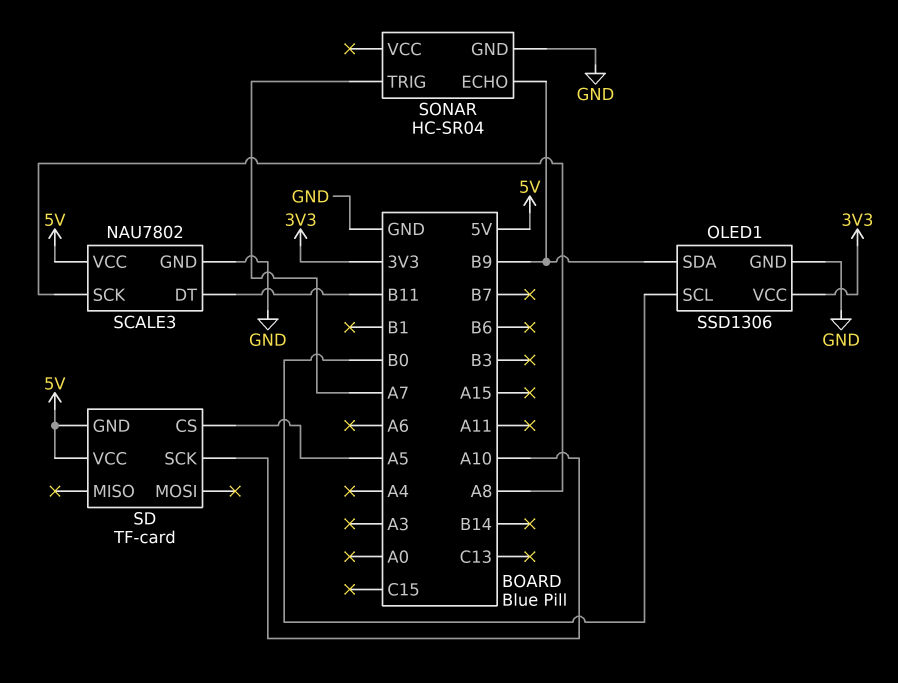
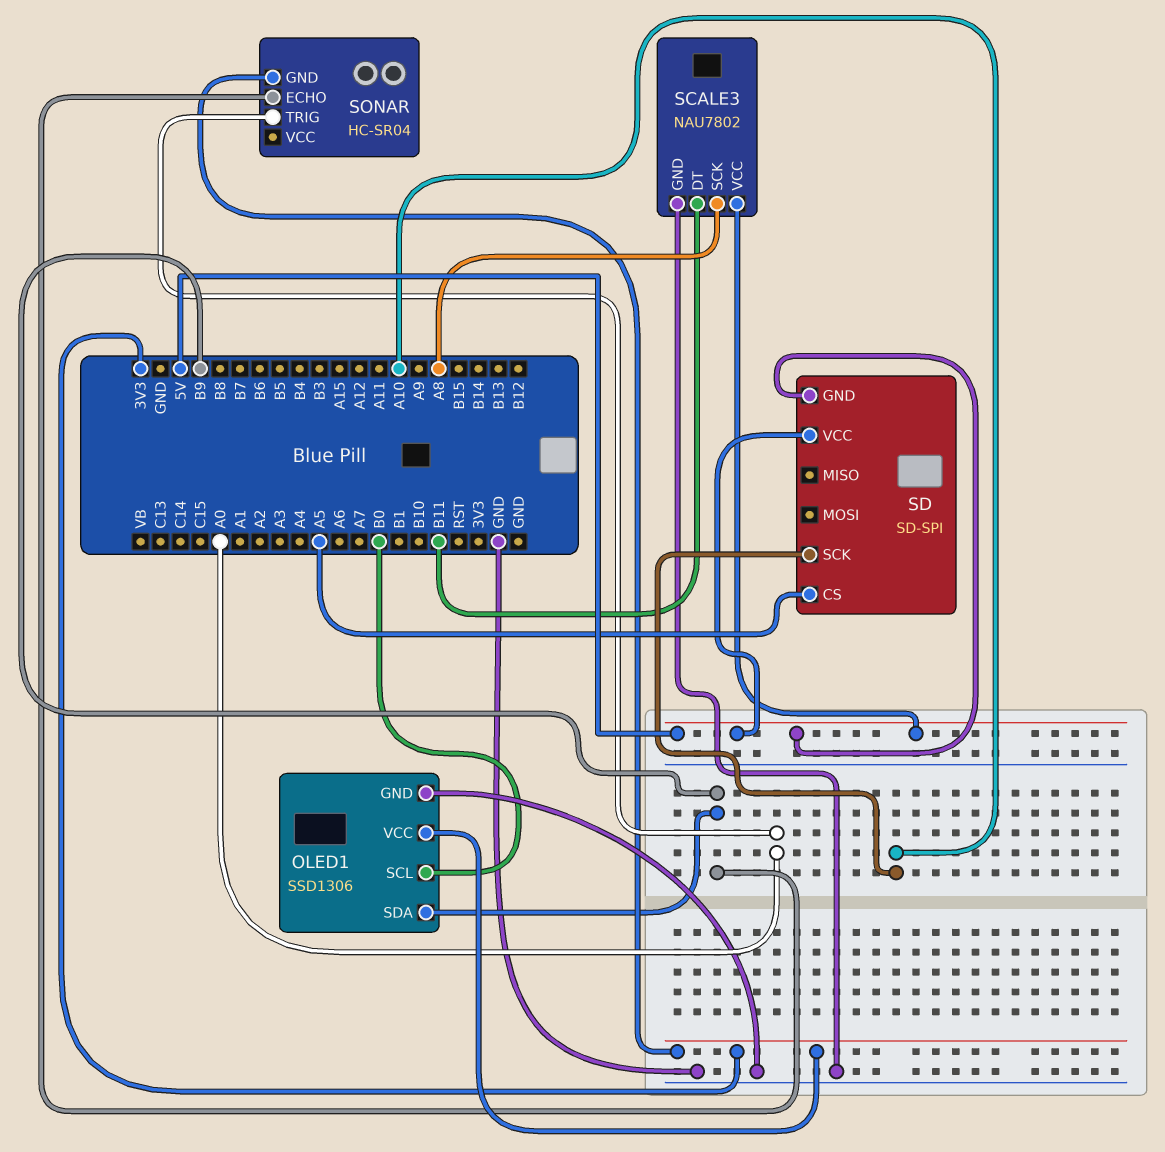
SD: TF-card -> SD-SPI
SONAR pin GND: GND -> 3V3
SONAR pin TRIG: A7 -> A0

